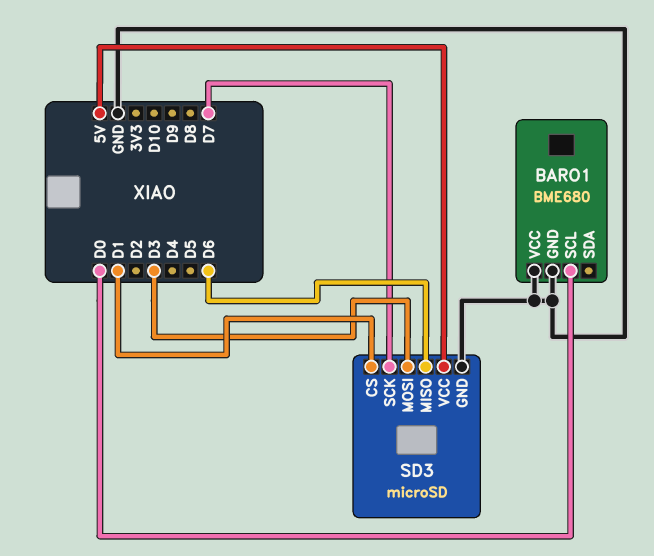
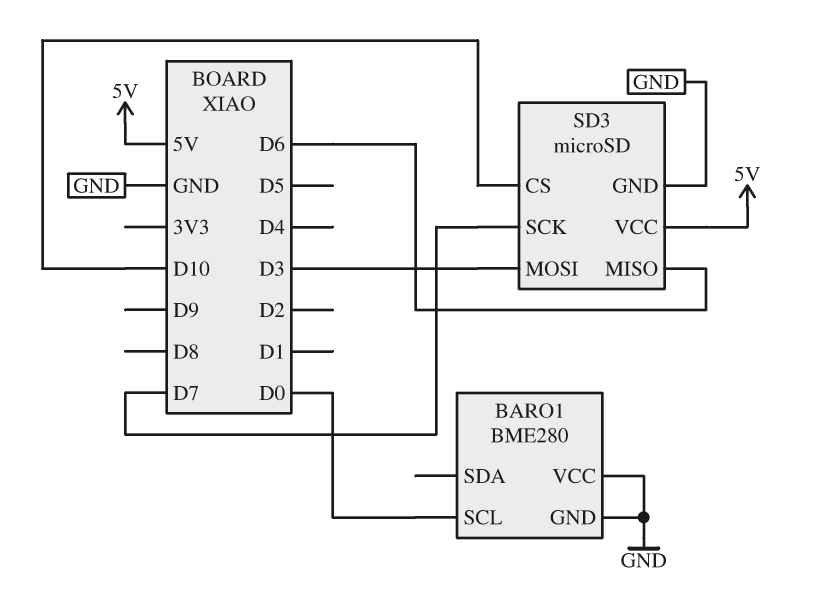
BARO1: BME680 -> BME280
SD3 pin CS: D1 -> D10

